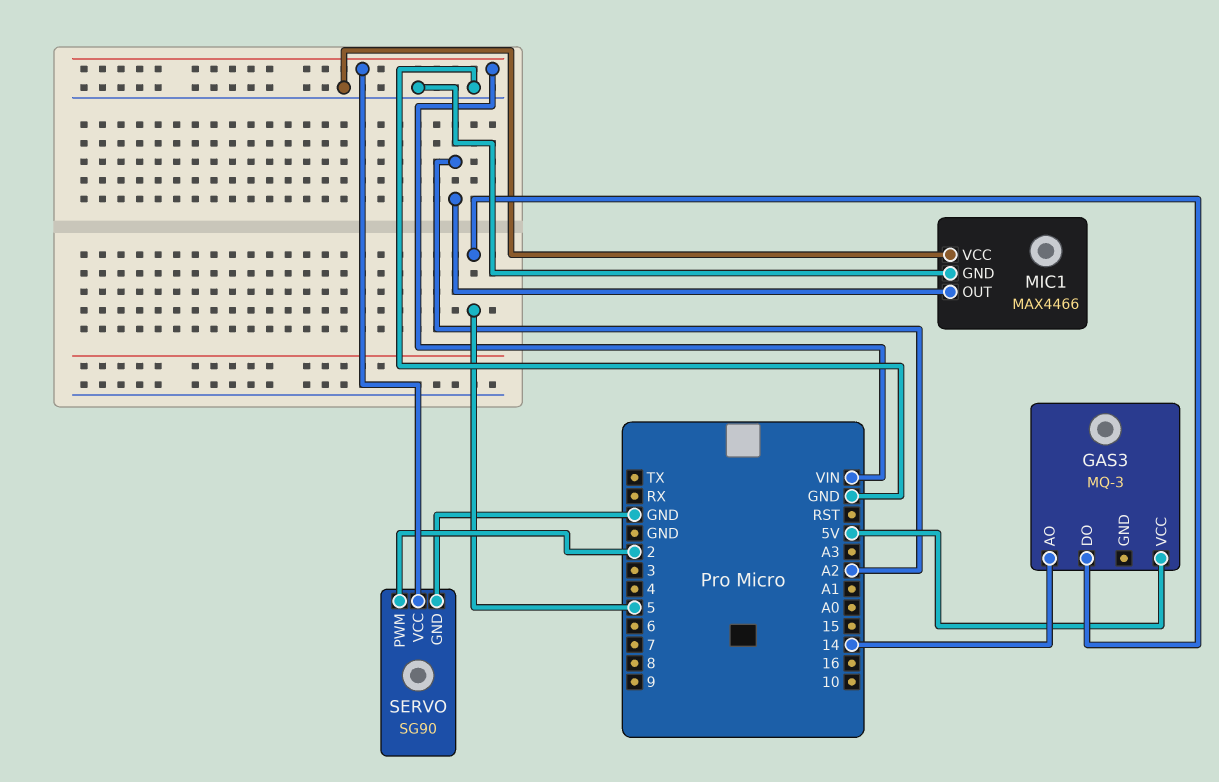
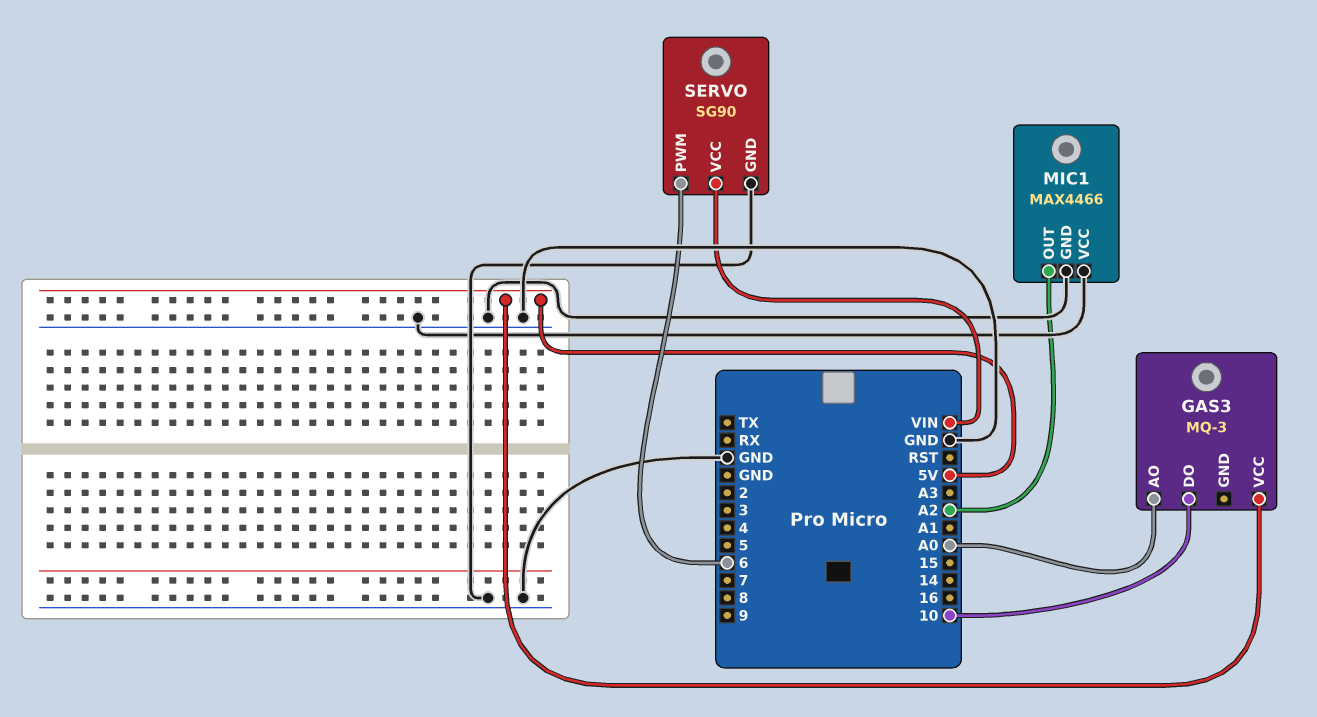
GAS3 pin AO: 14 -> A0
GAS3 pin DO: 5 -> 10
SERVO pin PWM: 2 -> 6

